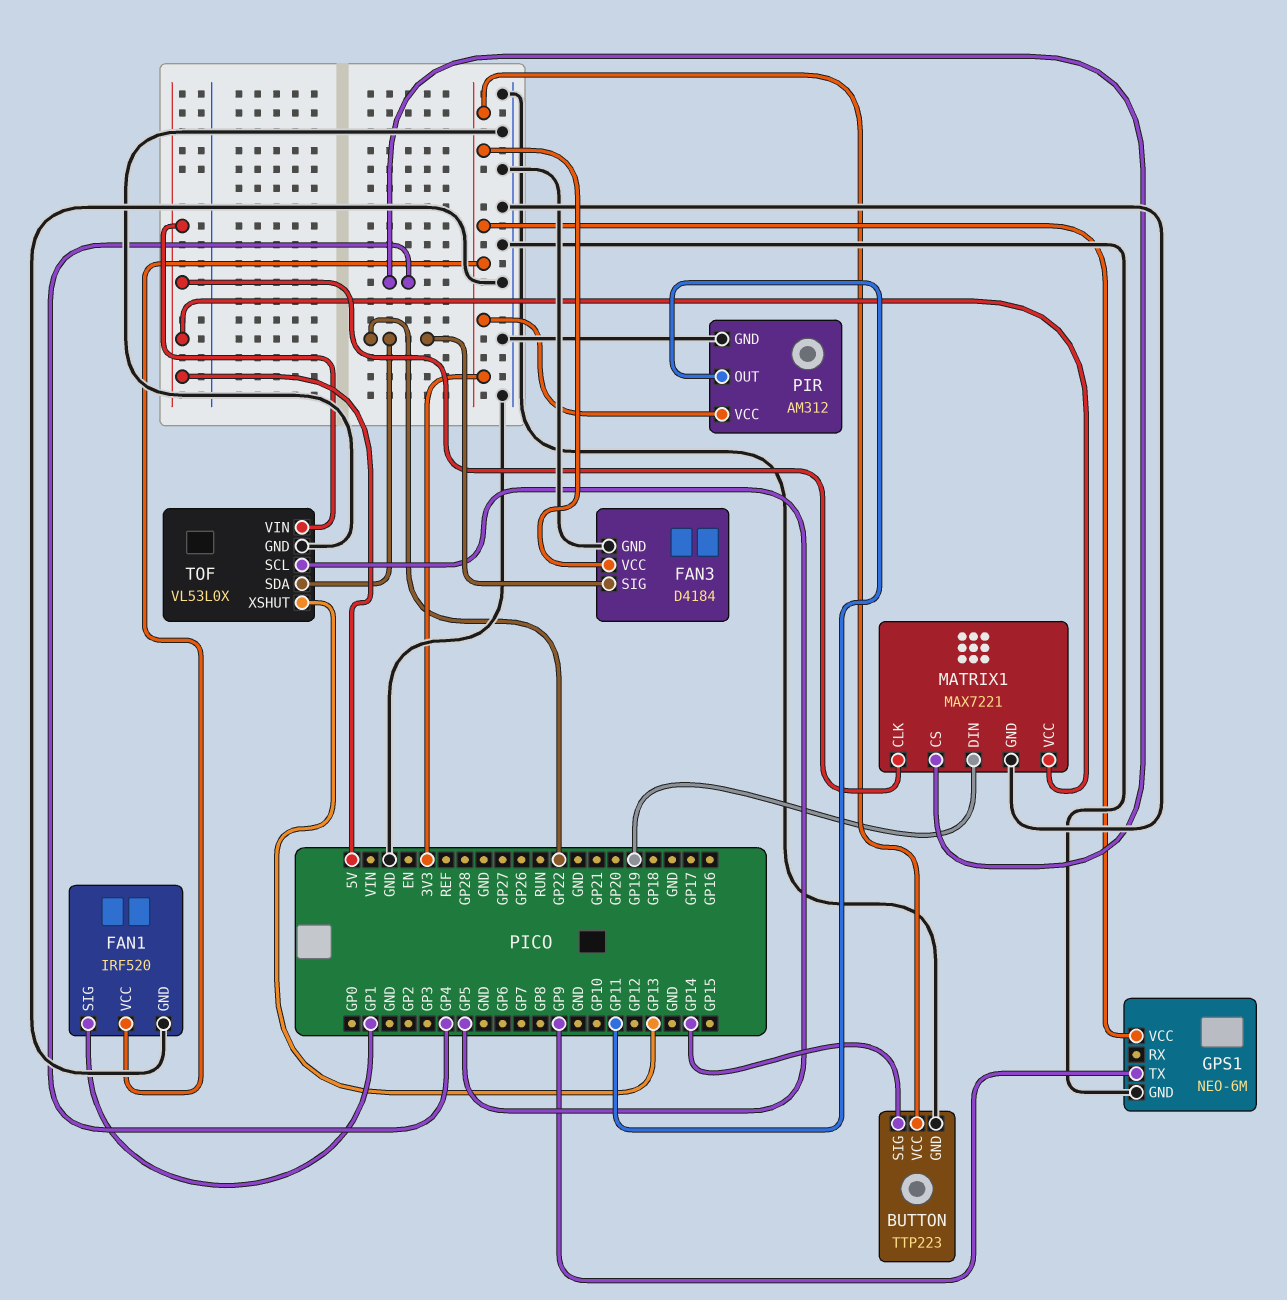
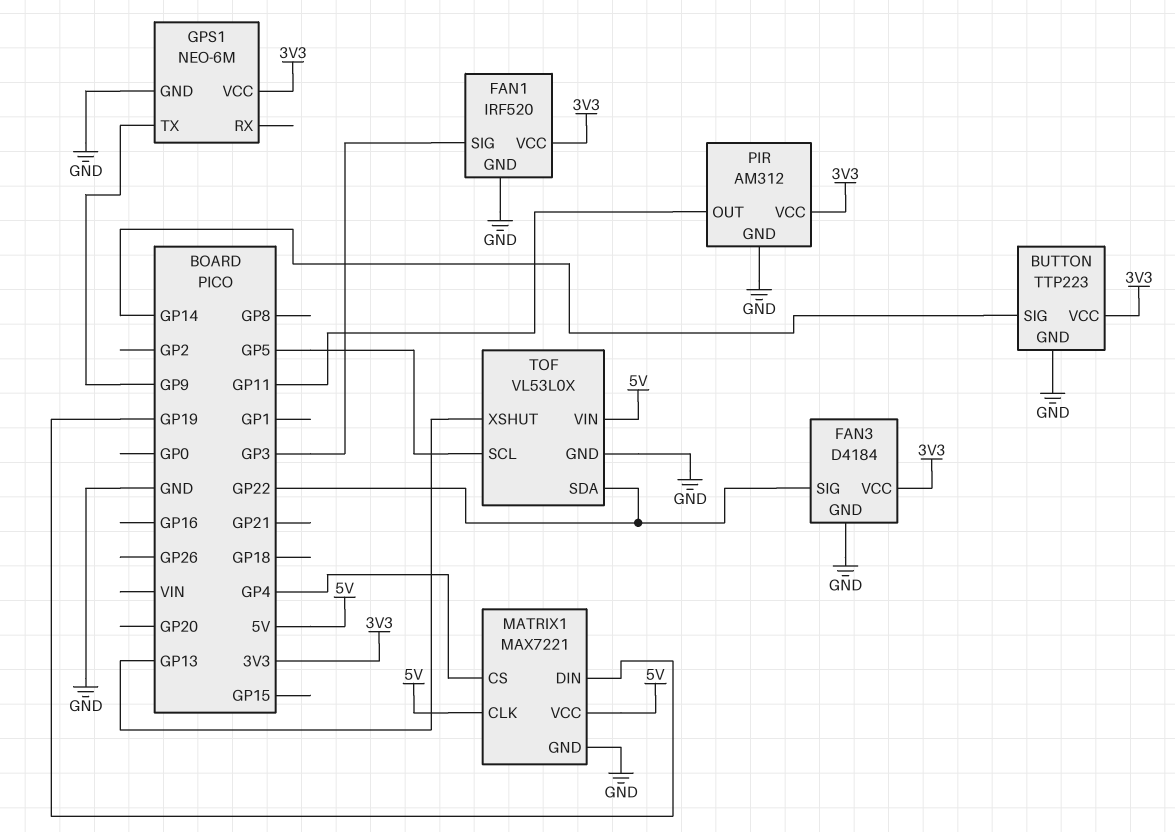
FAN1 pin SIG: GP1 -> GP3

